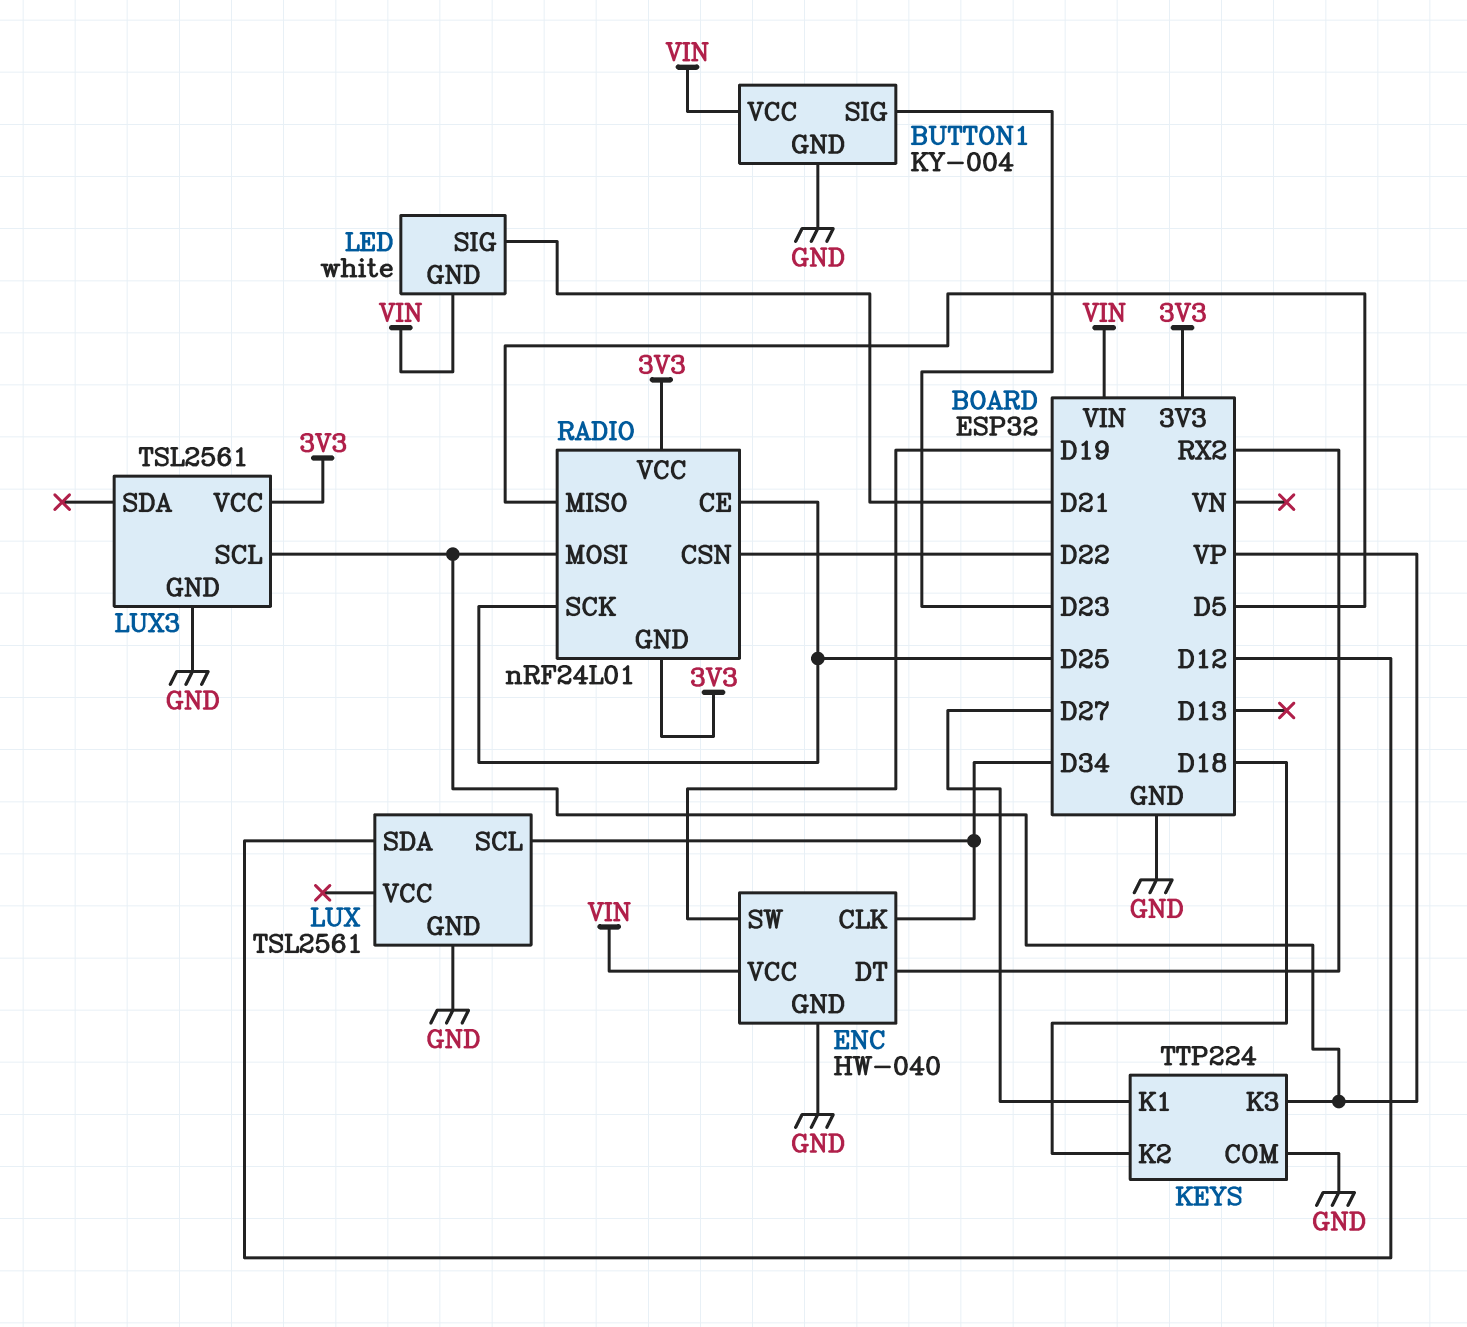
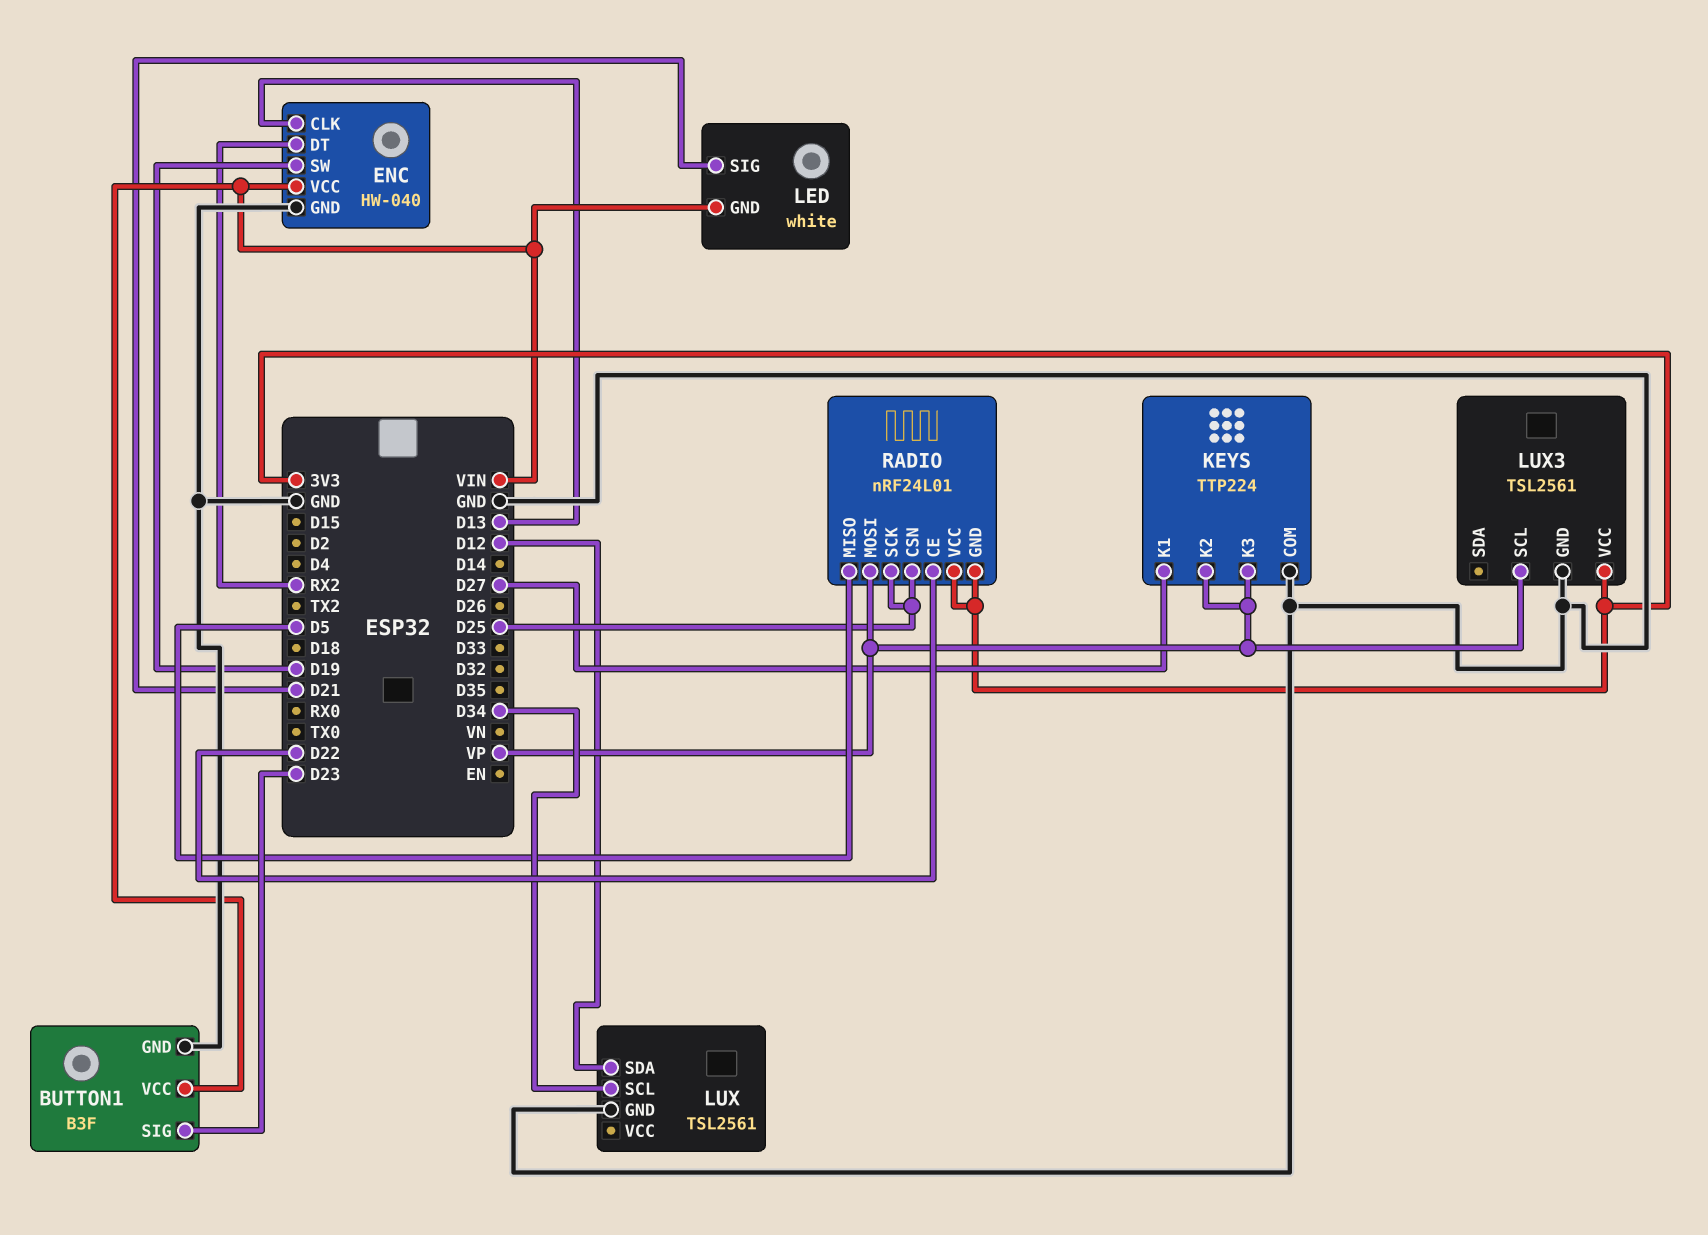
BUTTON1: KY-004 -> B3F
ENC pin CLK: D34 -> D13
KEYS pin K2: D18 -> VP
RADIO pin CE: D25 -> D22
RADIO pin CSN: D22 -> D25

